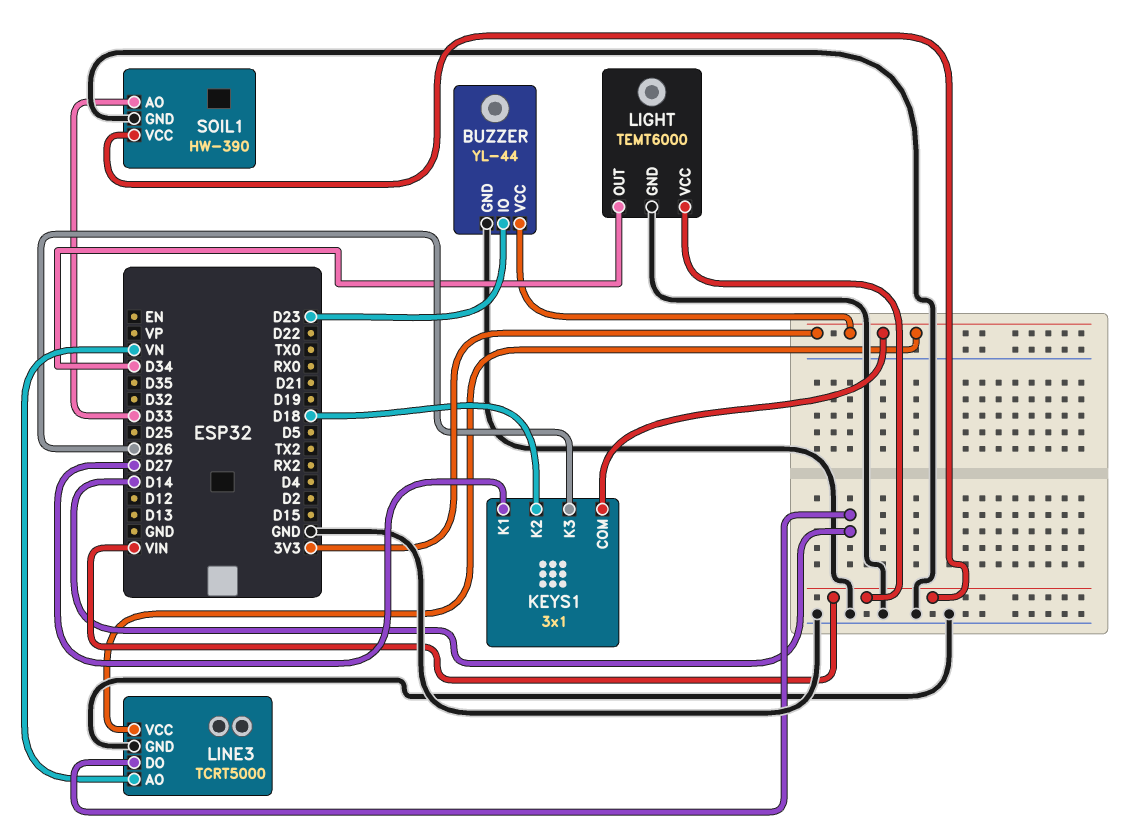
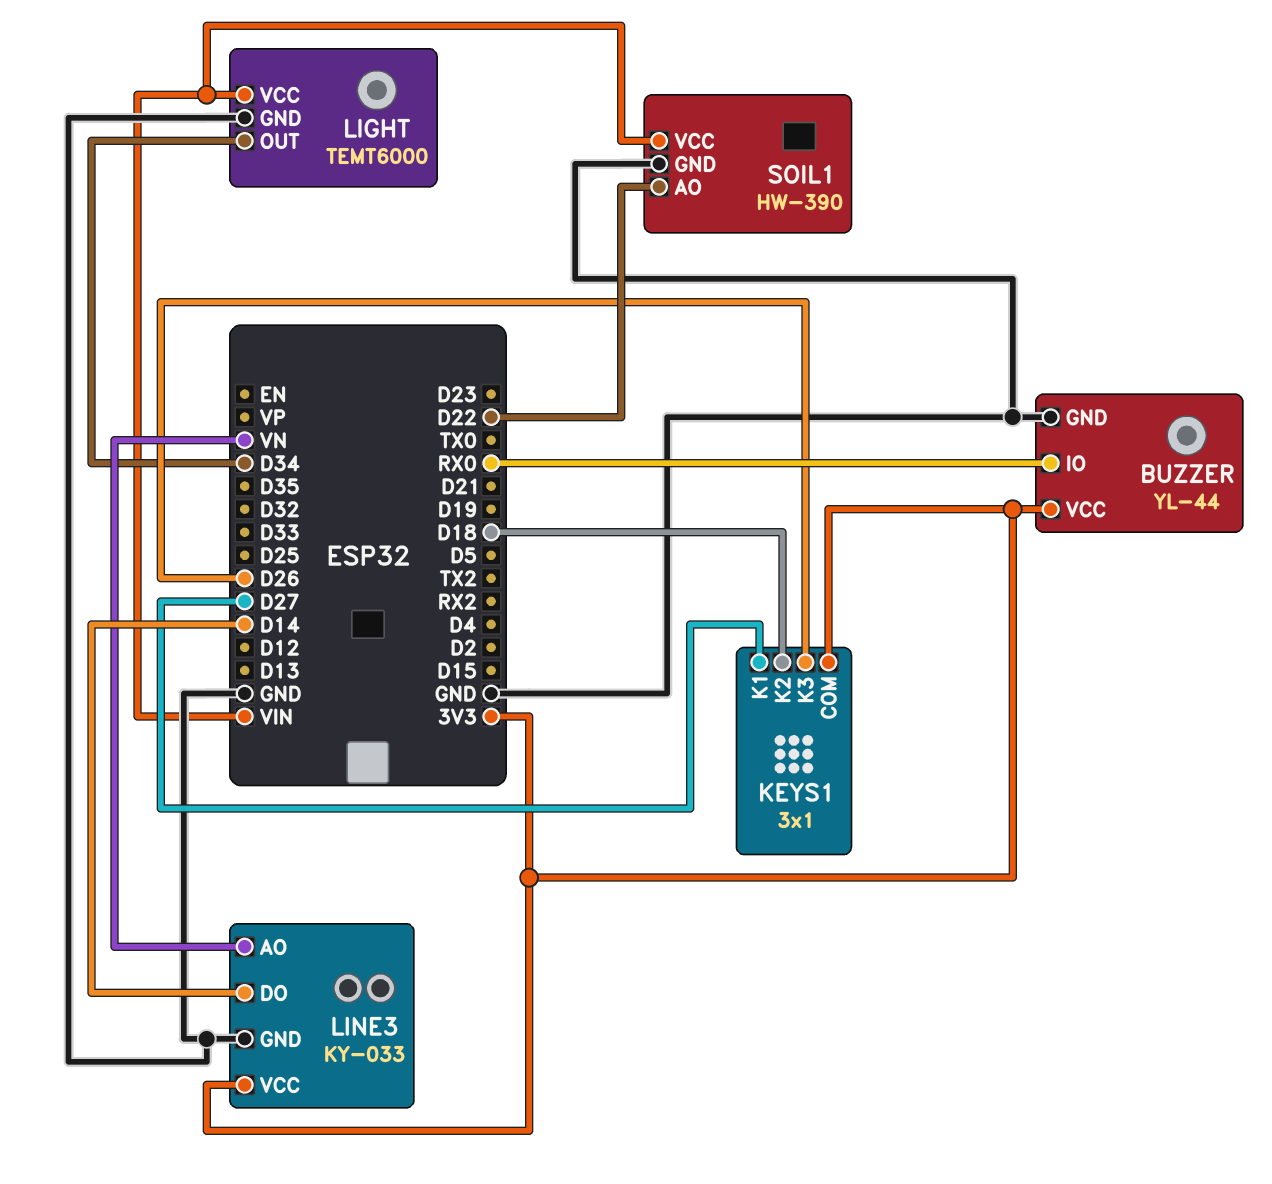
BUZZER pin IO: D23 -> RX0
LINE3: TCRT5000 -> KY-033
SOIL1 pin AO: D33 -> D22

